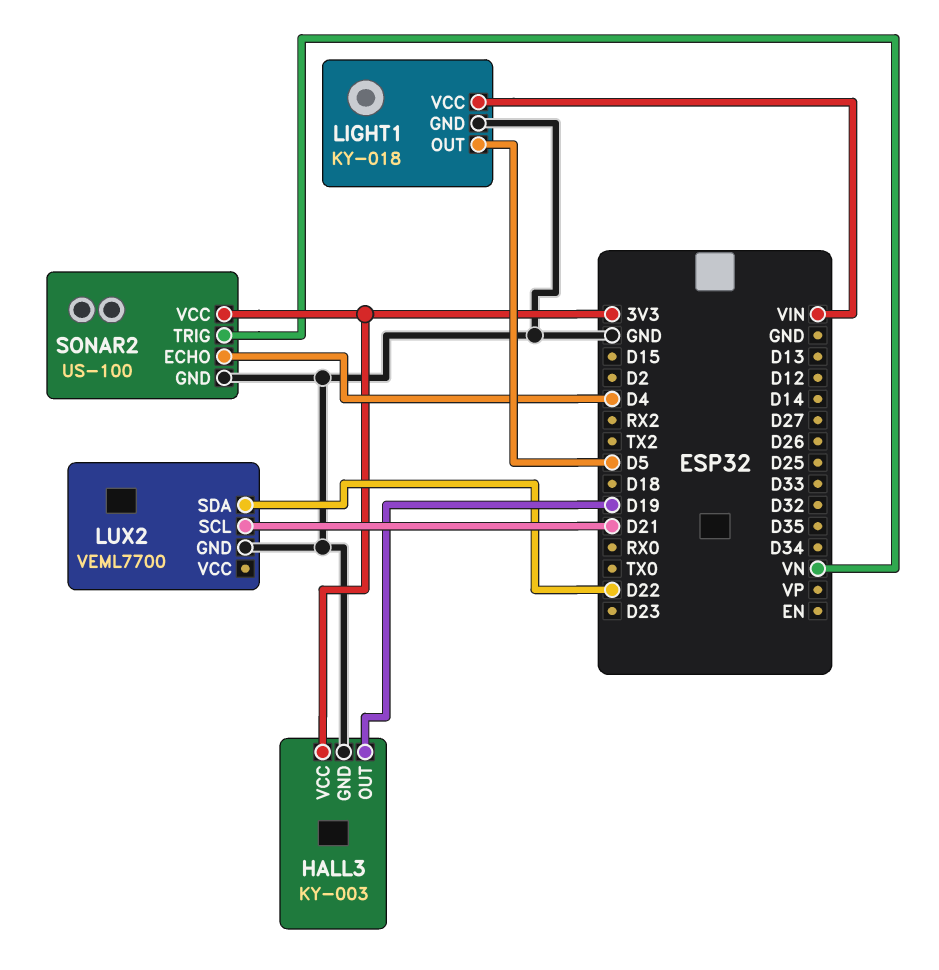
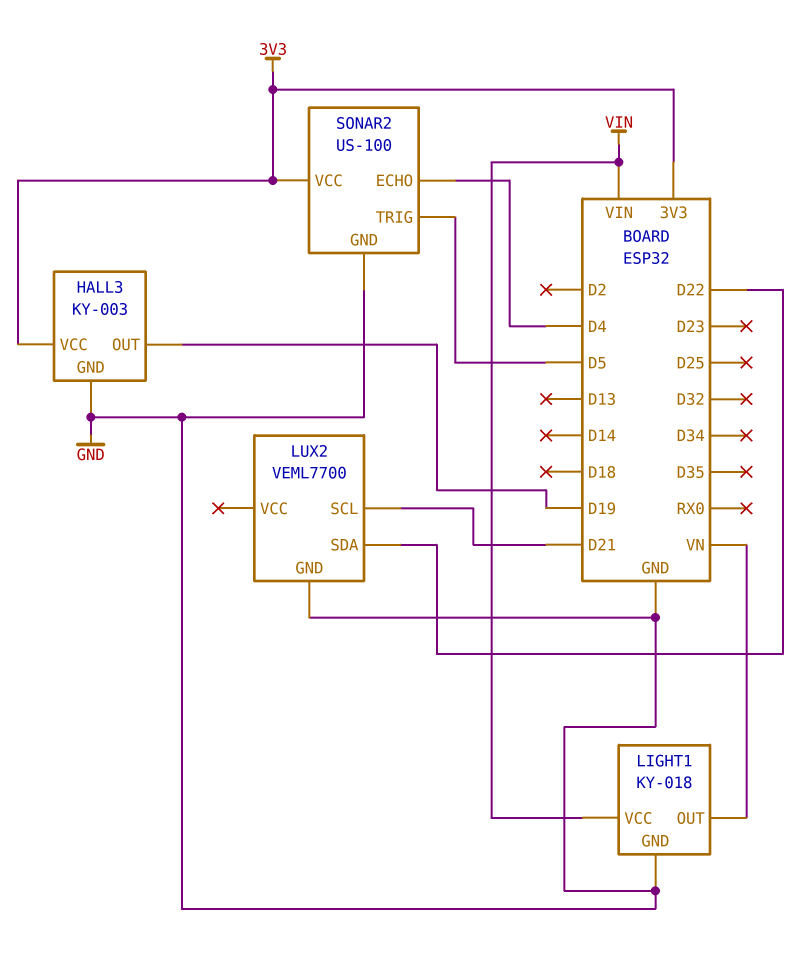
LIGHT1 pin OUT: D5 -> VN
SONAR2 pin TRIG: VN -> D5

